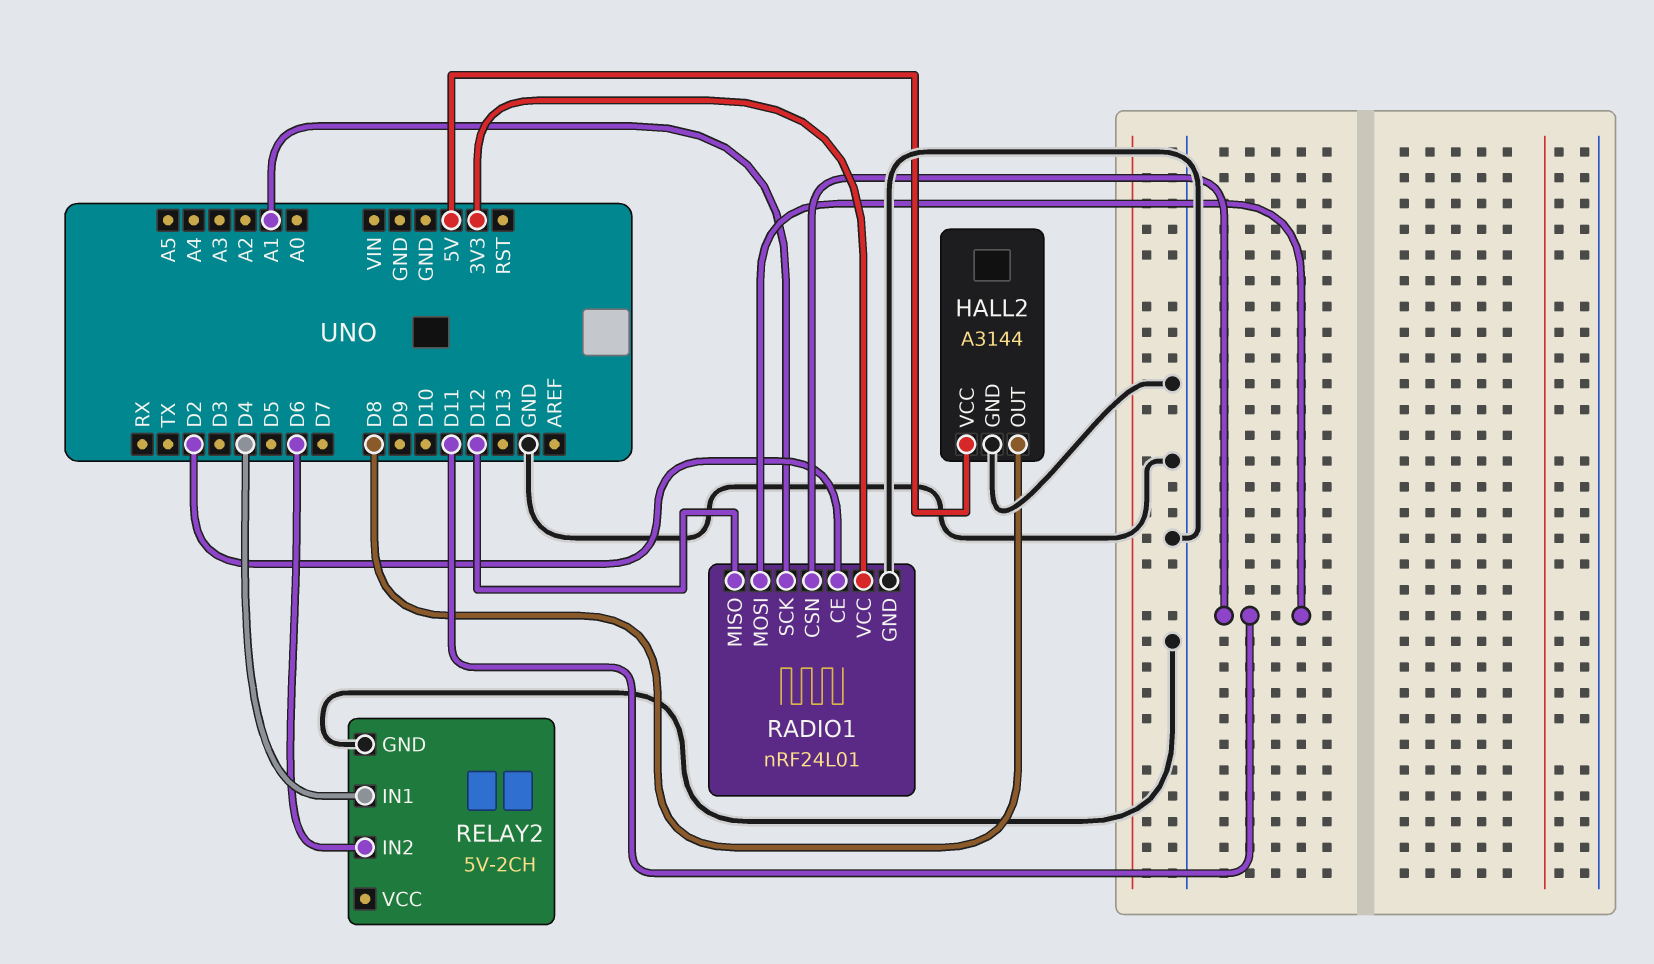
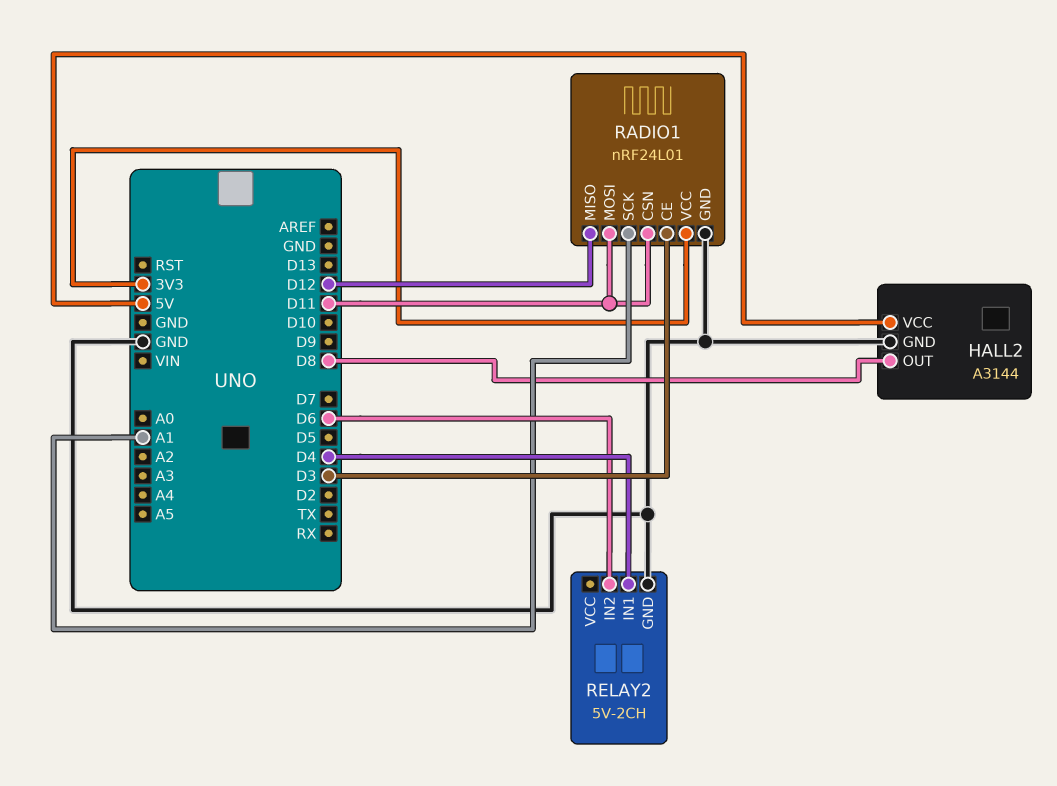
RADIO1 pin CE: D2 -> D3

